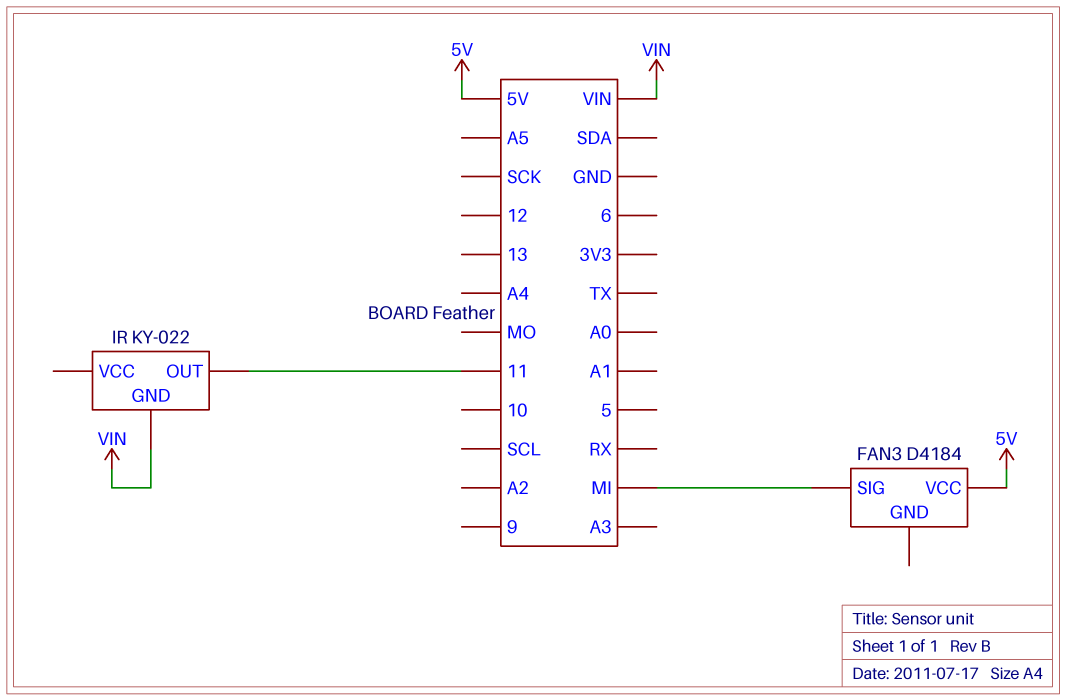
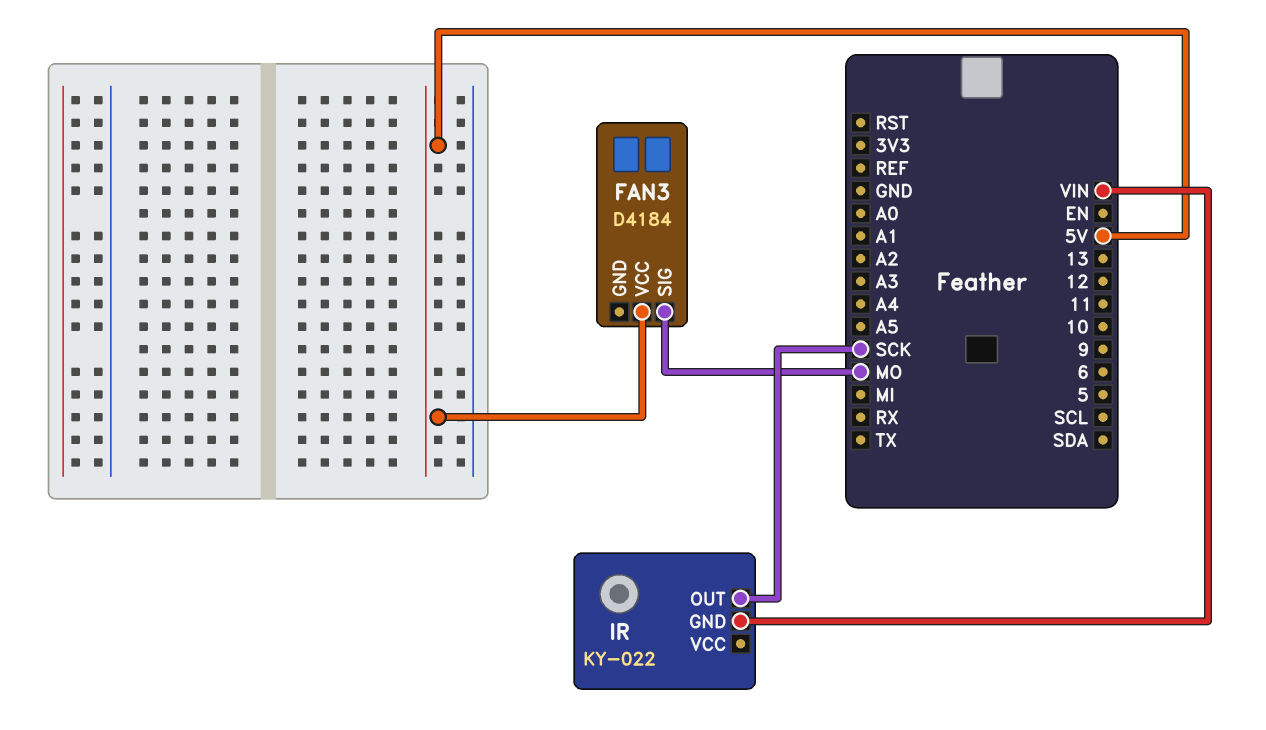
FAN3 pin SIG: MI -> MO
IR pin OUT: 11 -> SCK

